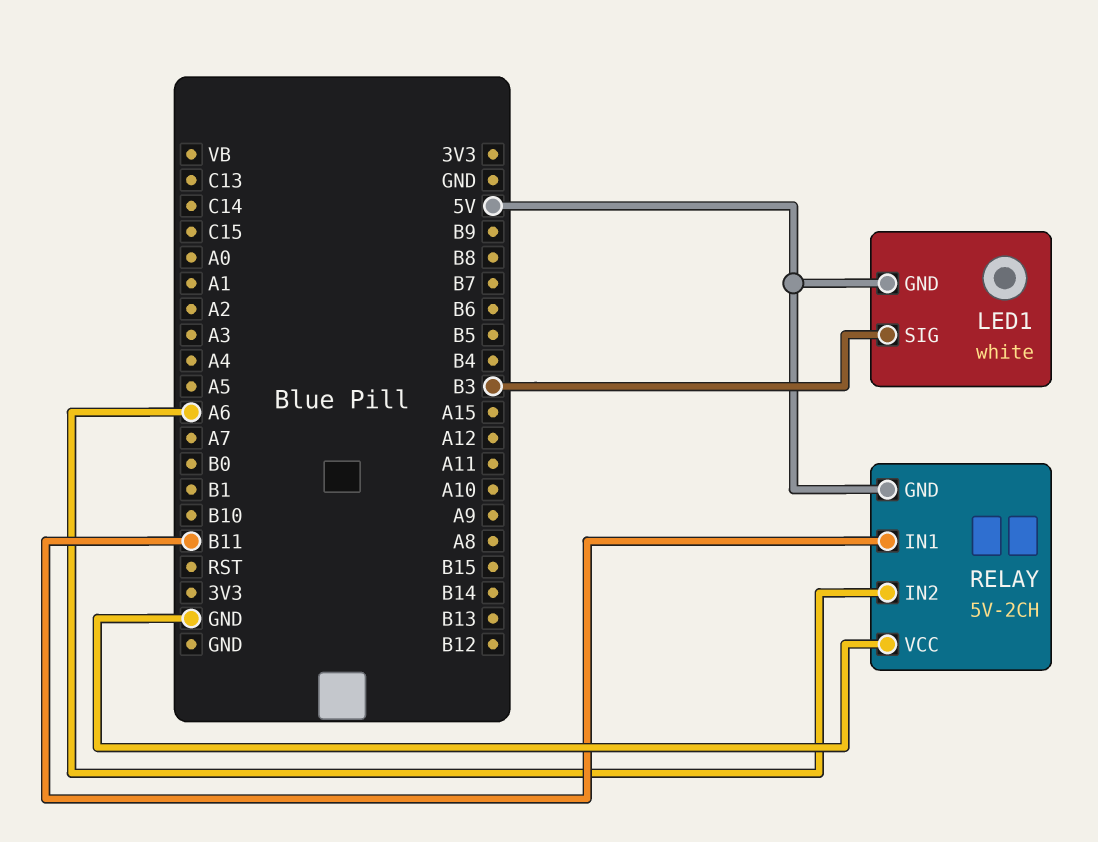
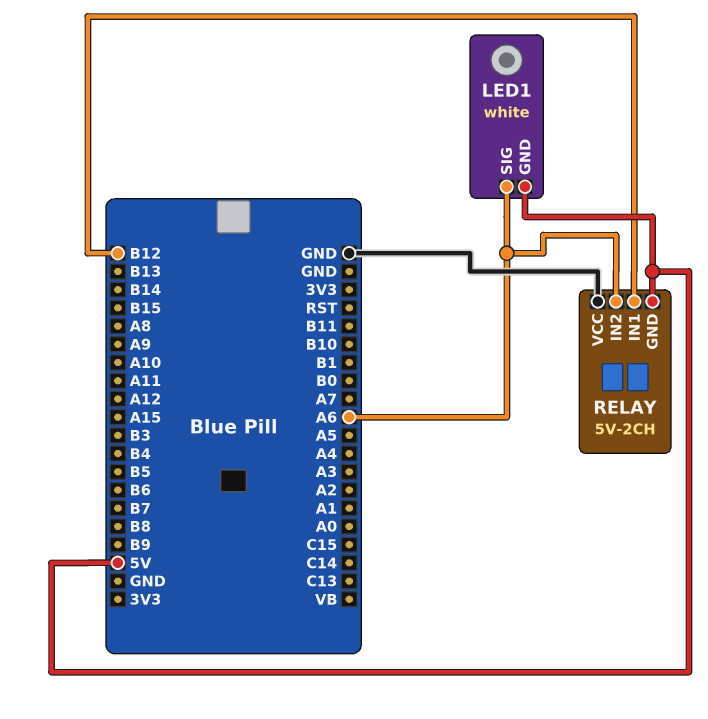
LED1 pin SIG: B3 -> A6
RELAY pin IN1: B11 -> B12

